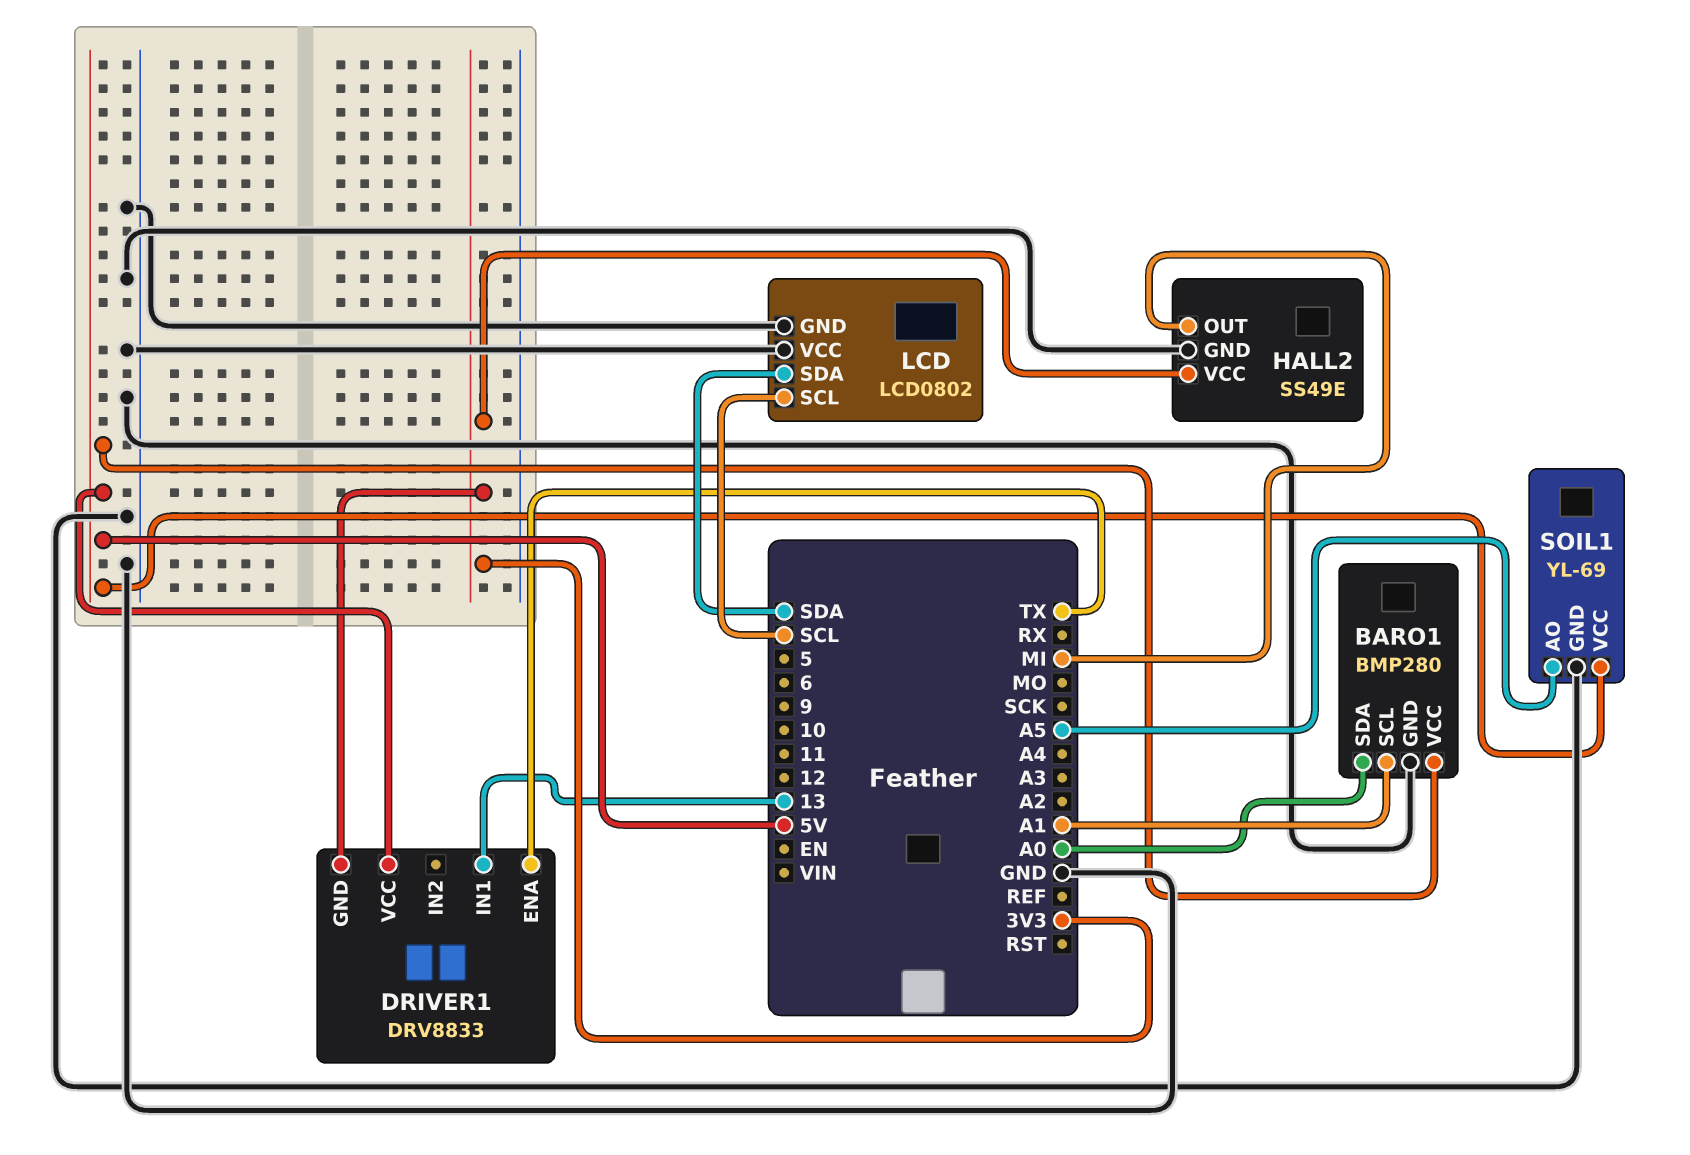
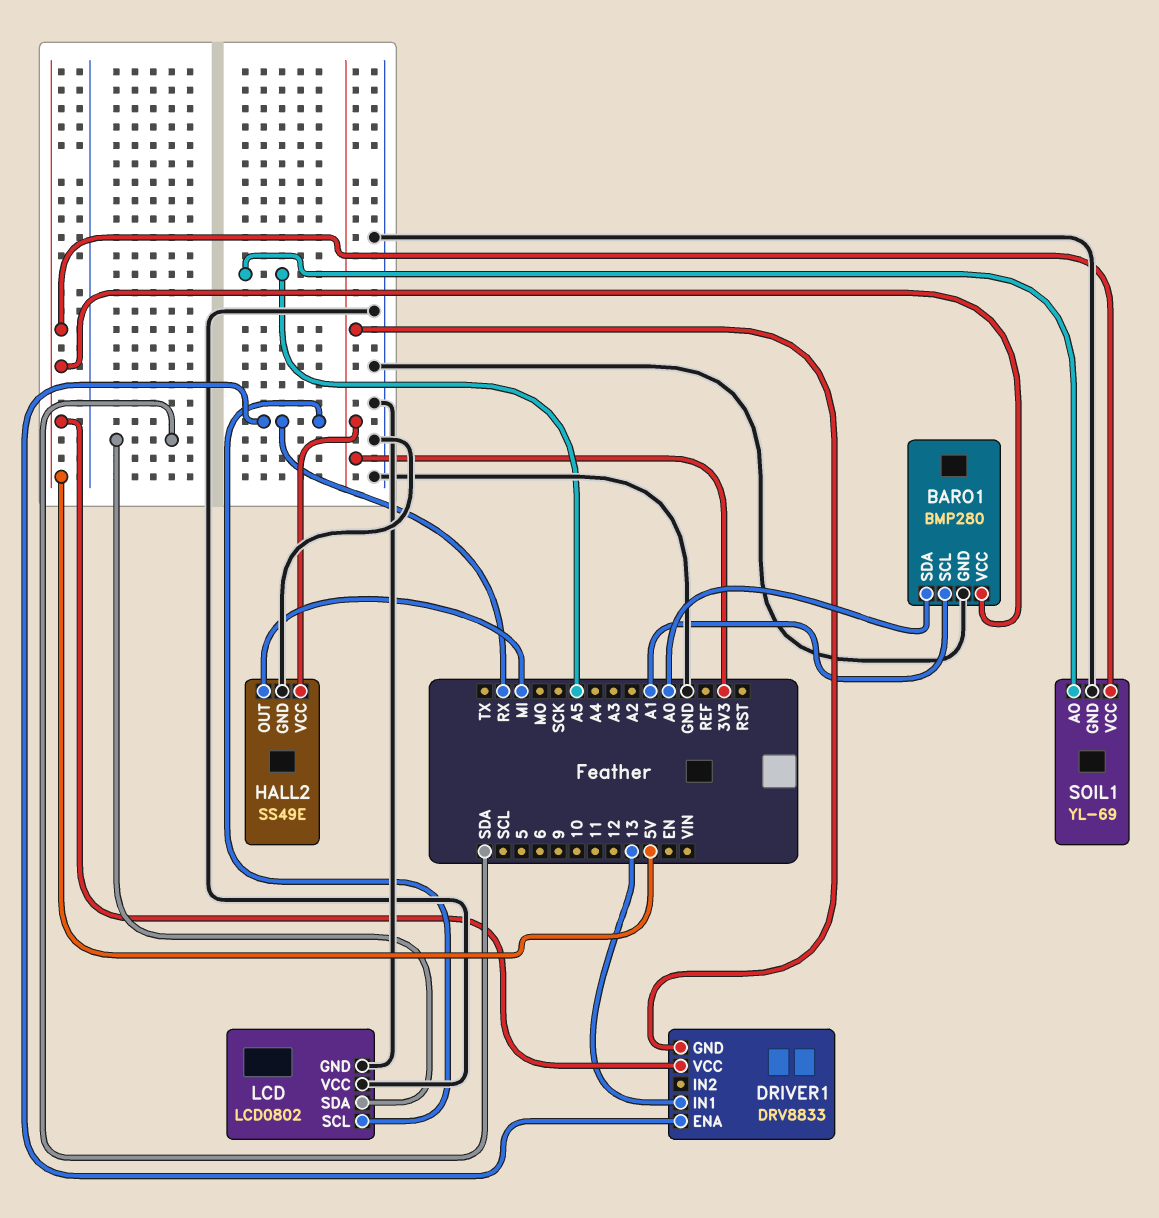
DRIVER1 pin ENA: TX -> RX
LCD pin SCL: SCL -> RX

